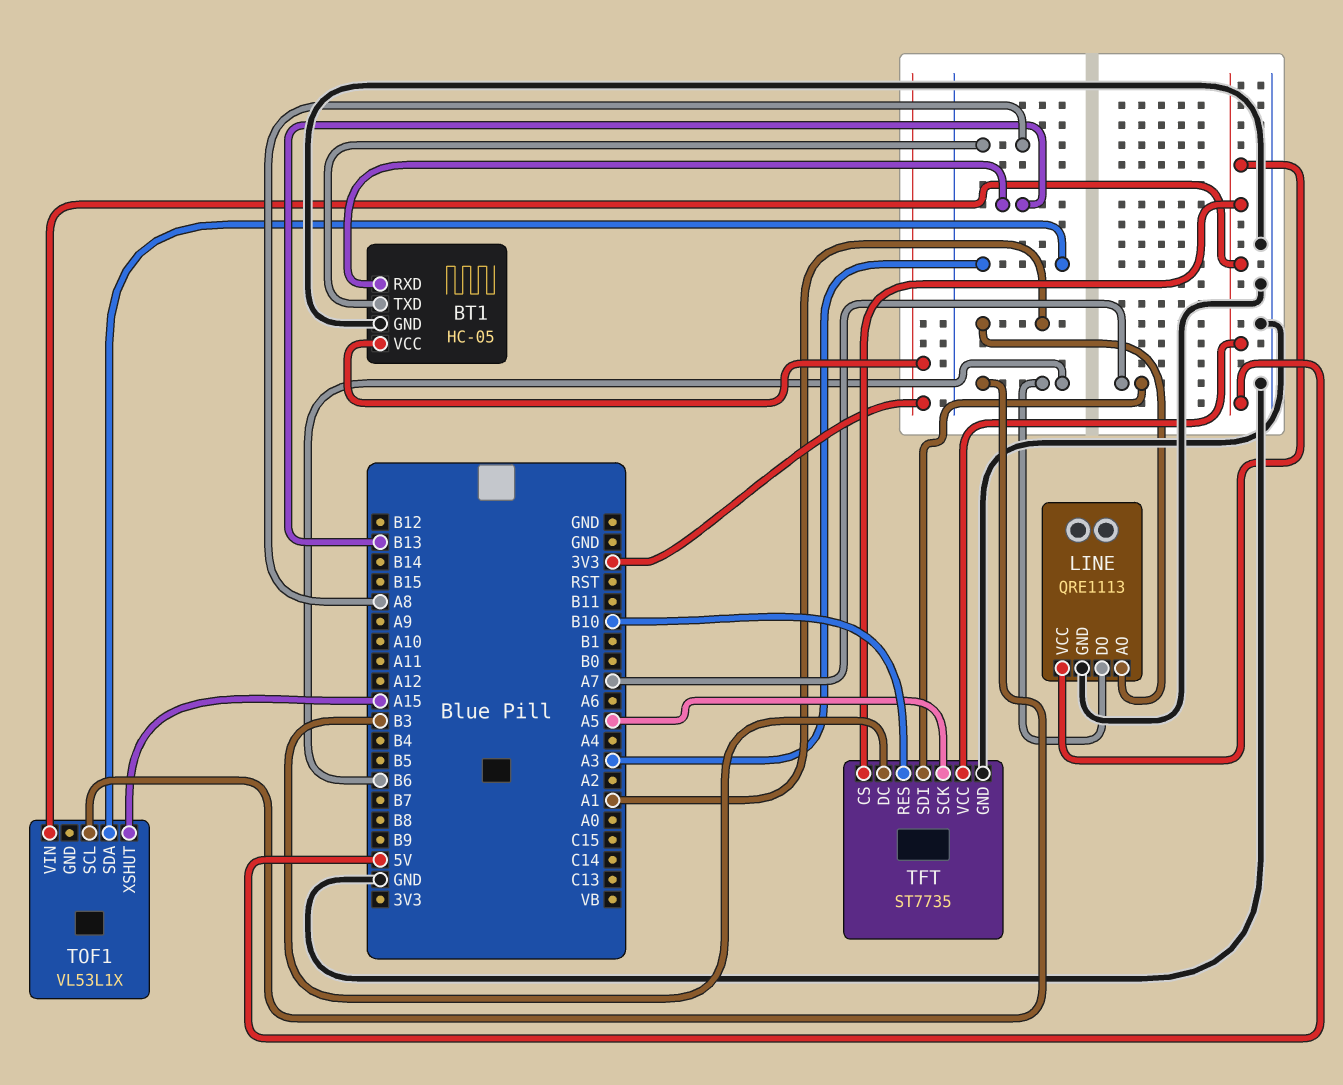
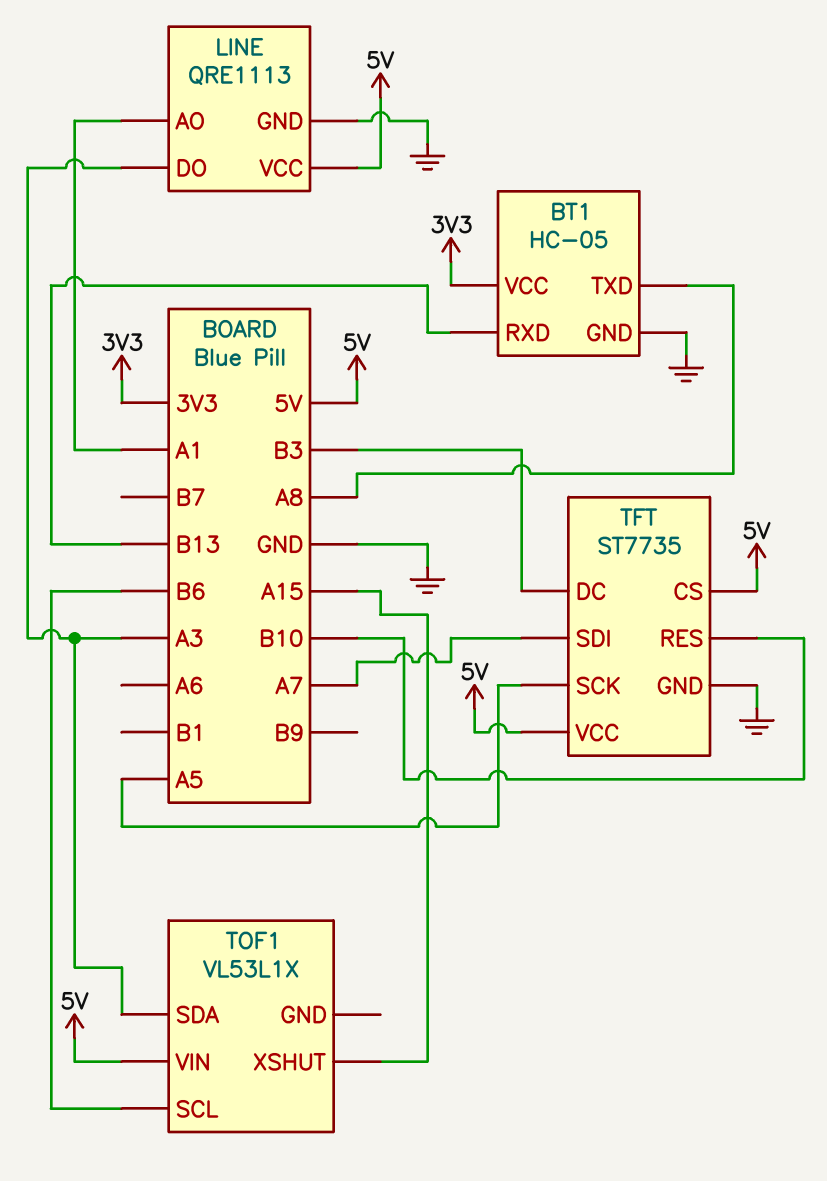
LINE pin DO: B6 -> A3

